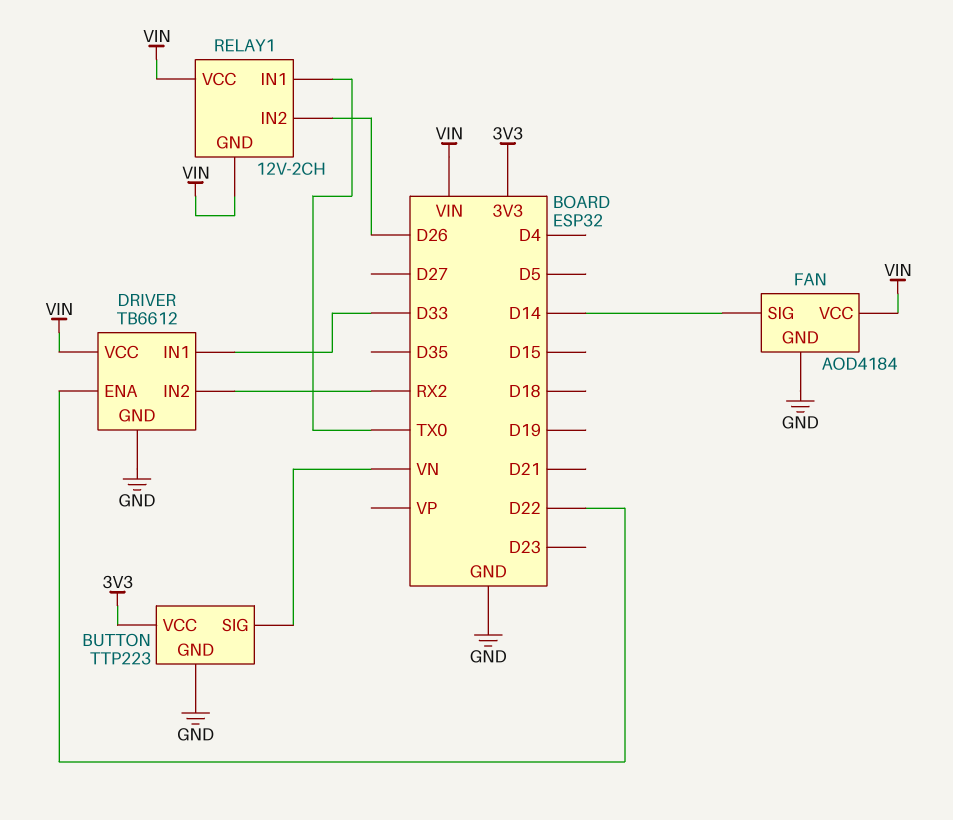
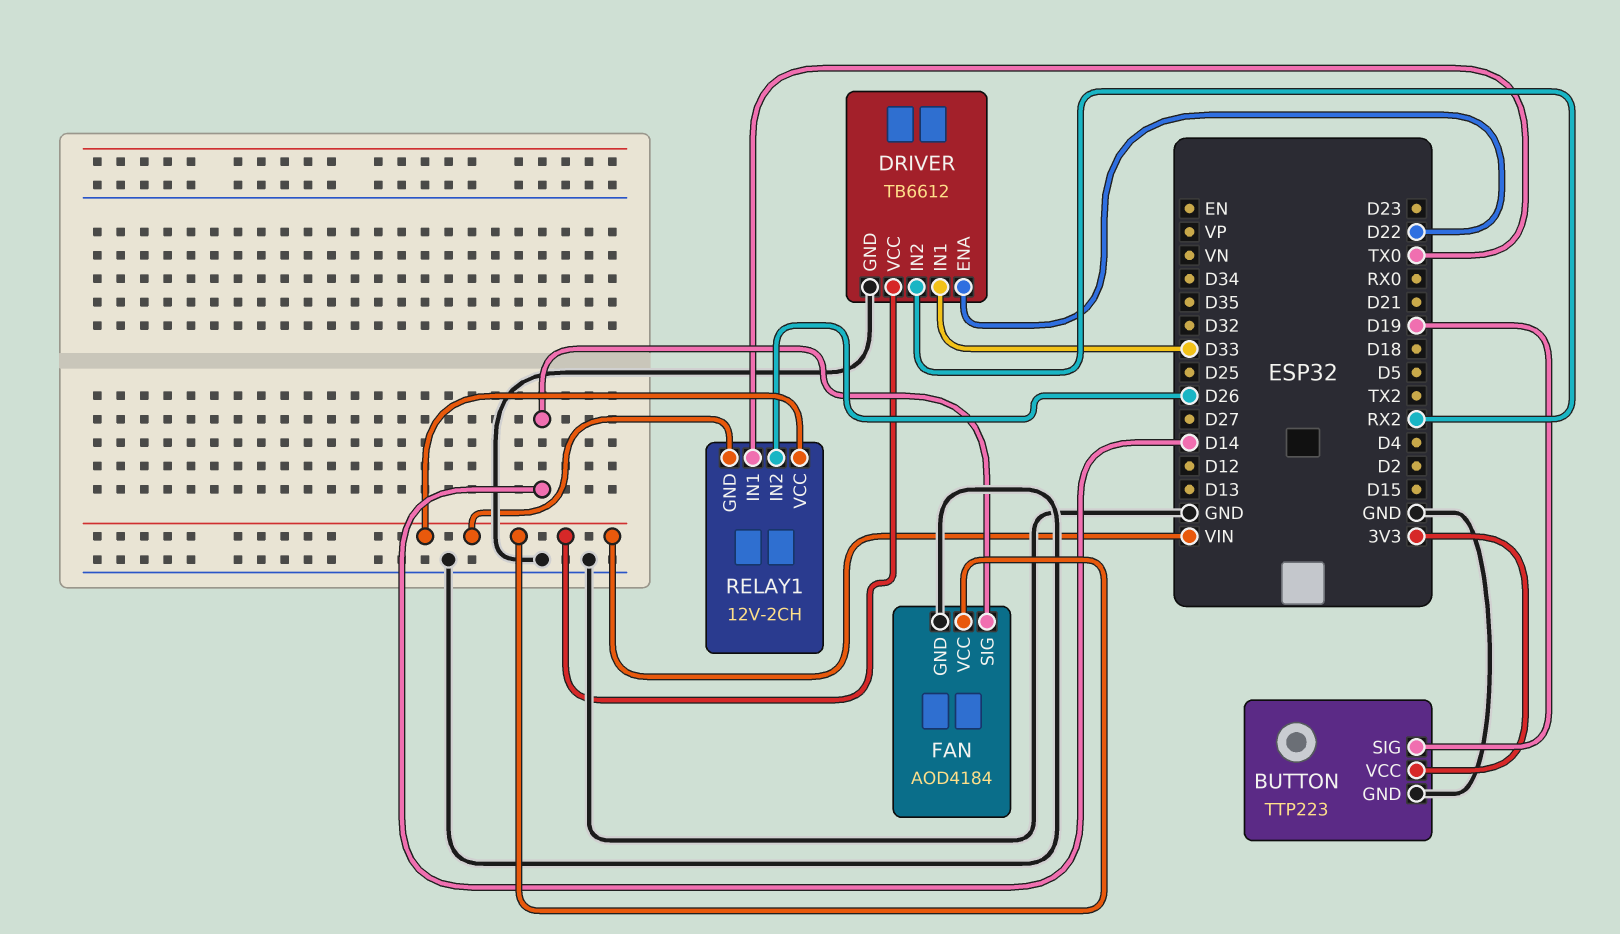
BUTTON pin SIG: VN -> D19

